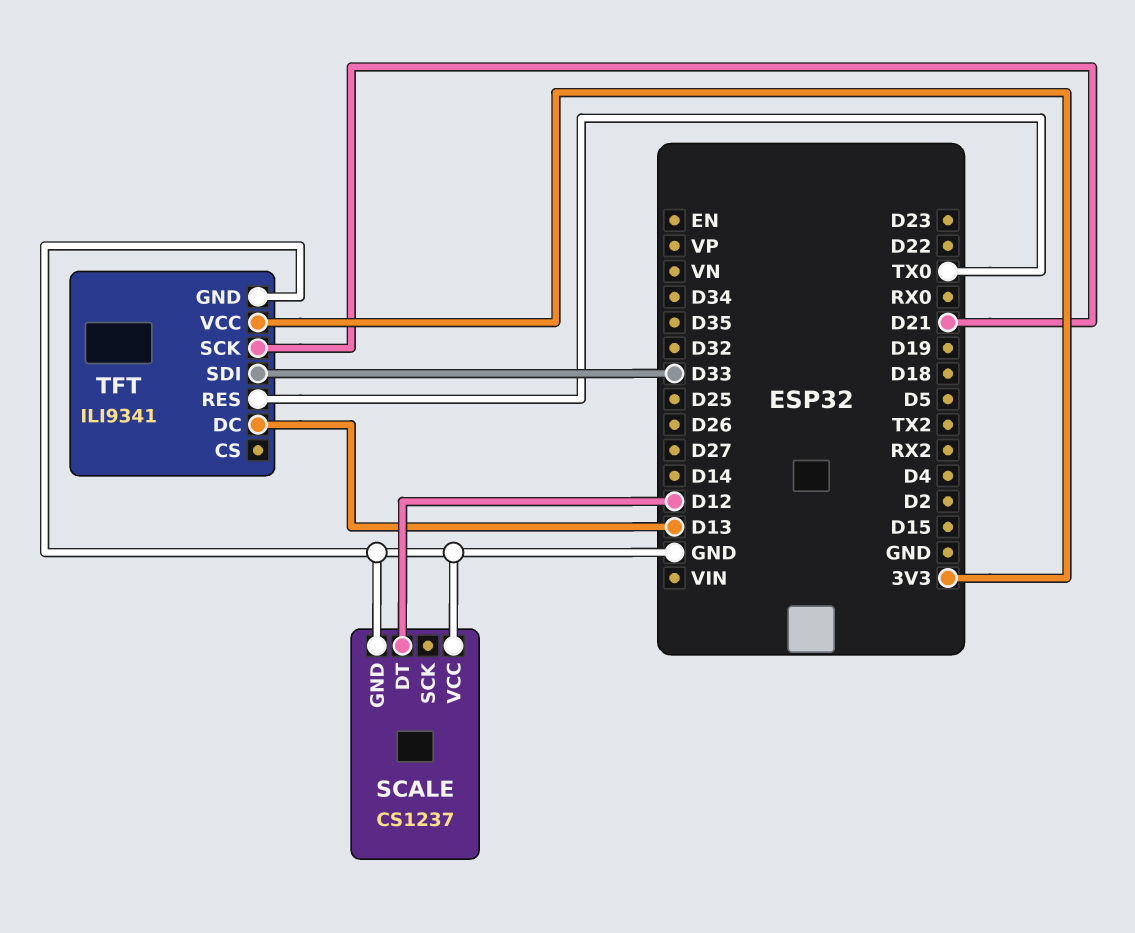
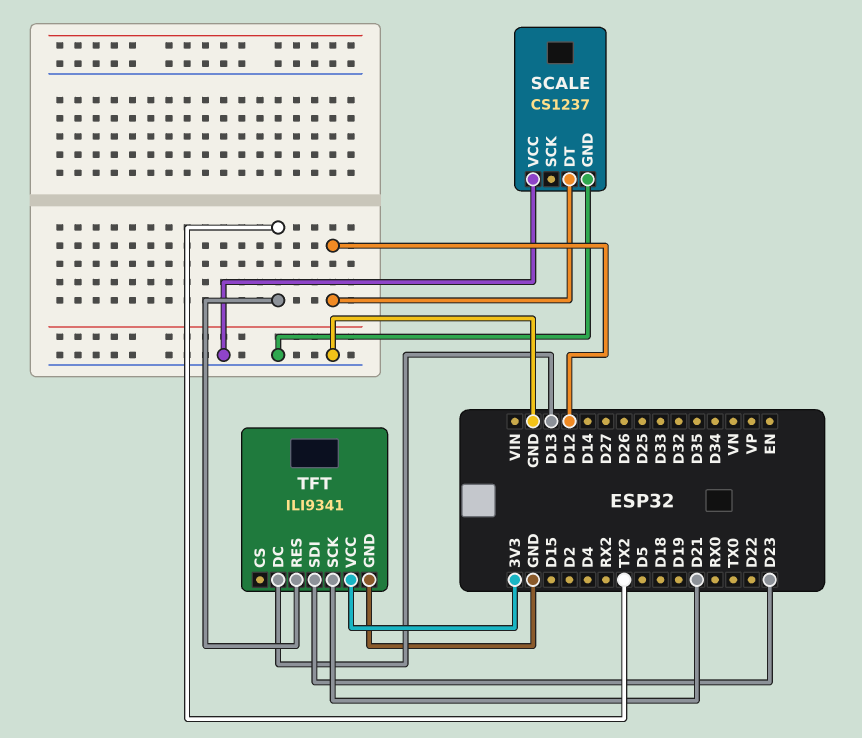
TFT pin RES: TX0 -> TX2
TFT pin SDI: D33 -> D23

